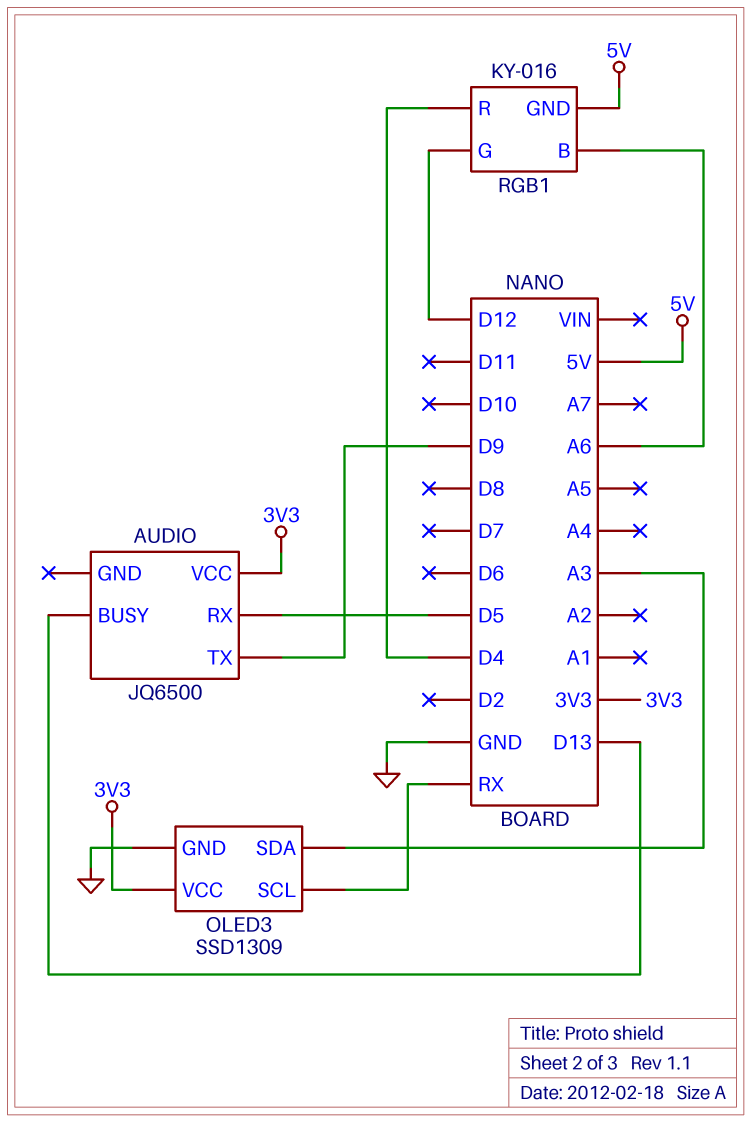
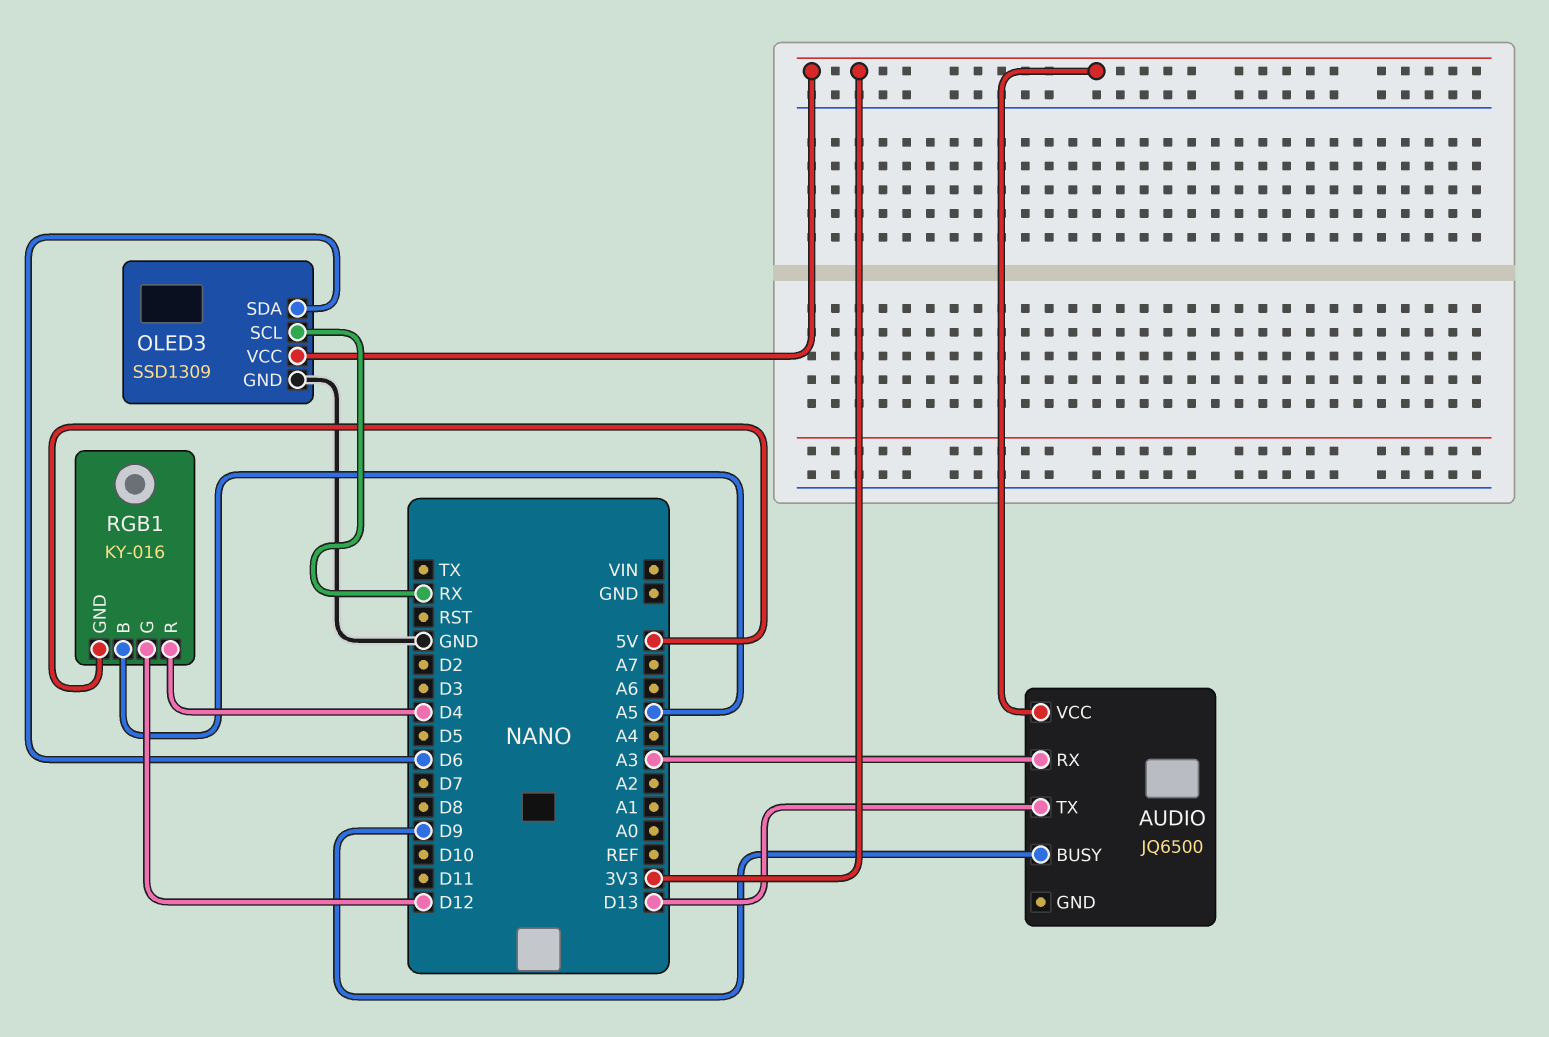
AUDIO pin BUSY: D13 -> D9
AUDIO pin RX: D5 -> A3
AUDIO pin TX: D9 -> D13
OLED3 pin SDA: A3 -> D6
RGB1 pin B: A6 -> A5

